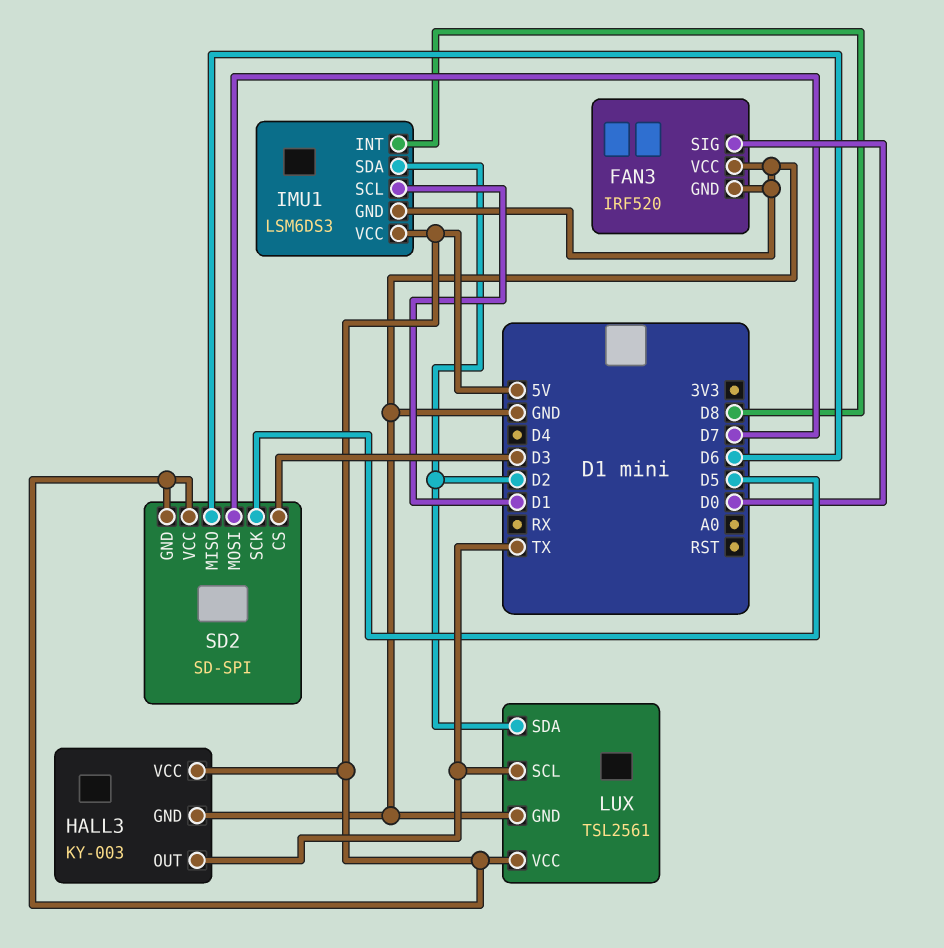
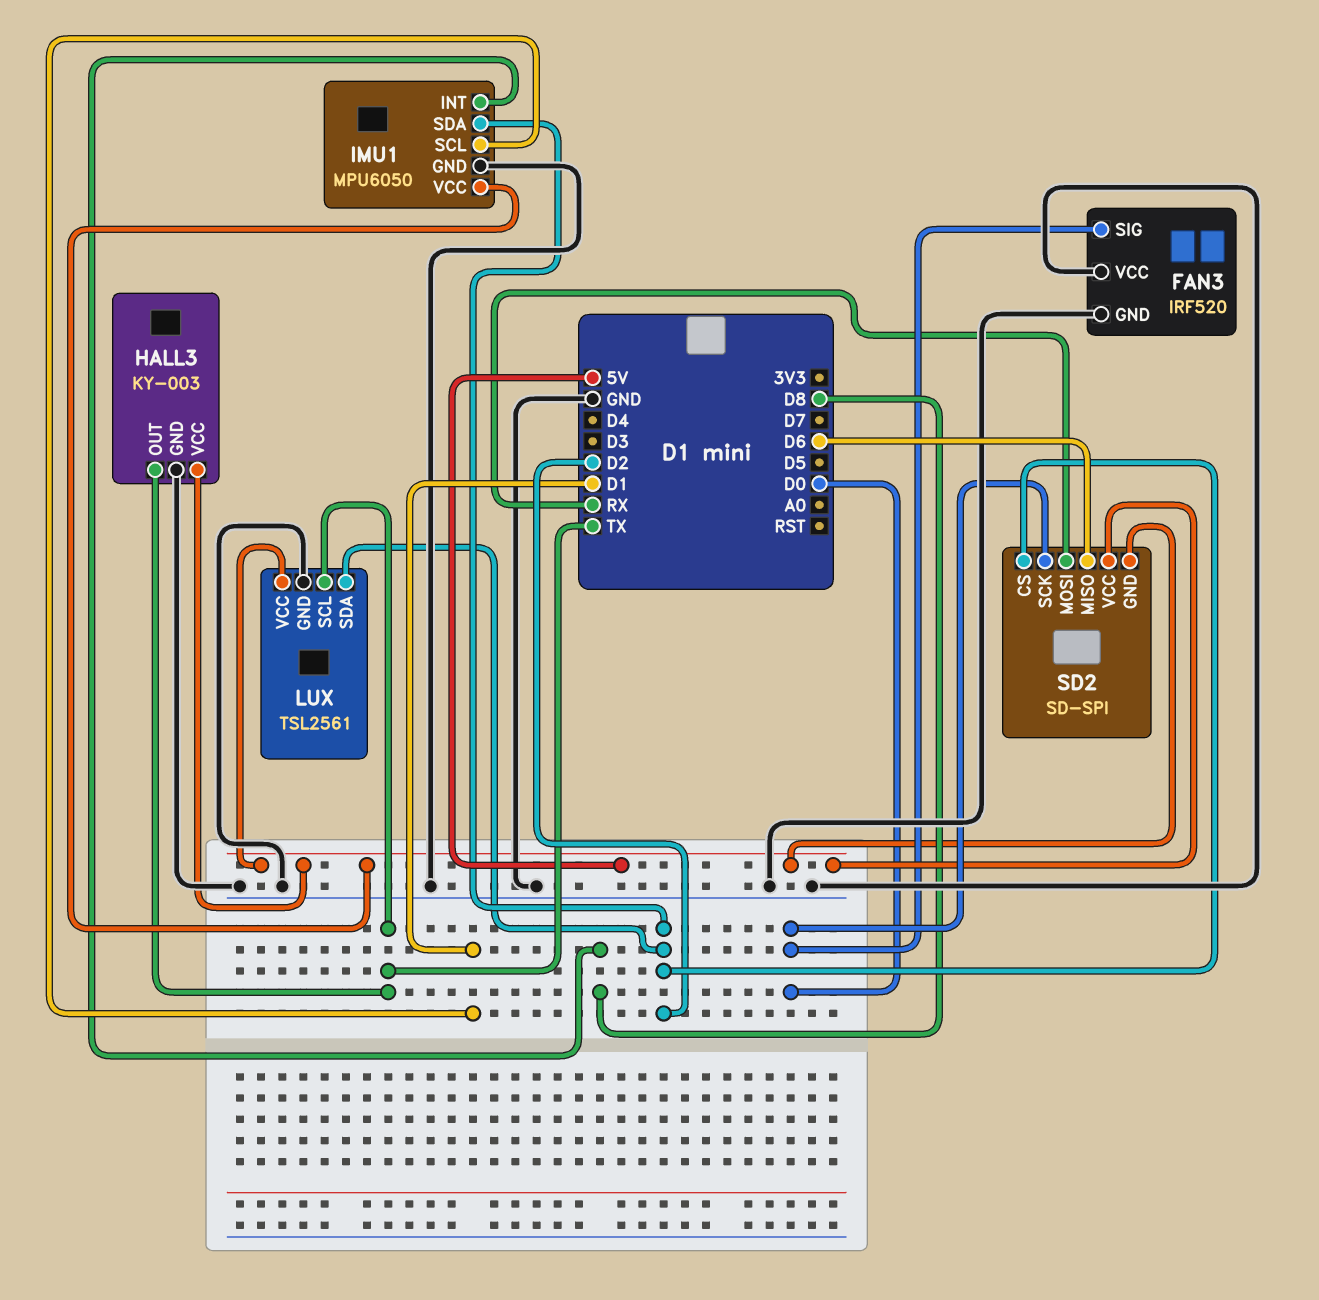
IMU1: LSM6DS3 -> MPU6050
SD2 pin CS: D3 -> D2
SD2 pin MOSI: D7 -> RX
SD2 pin SCK: D5 -> D0

